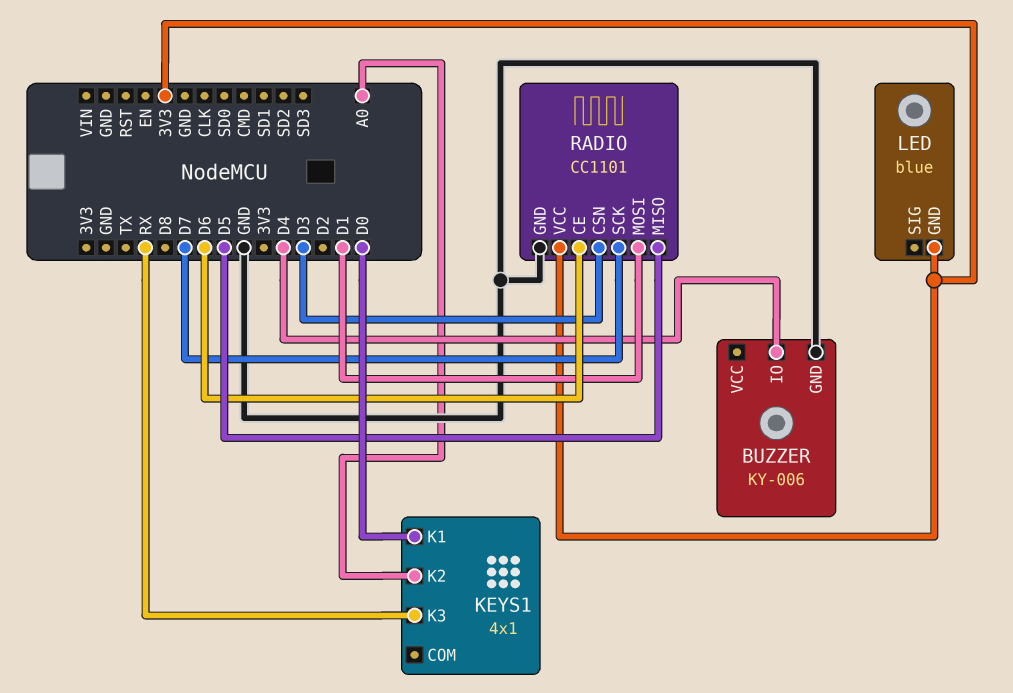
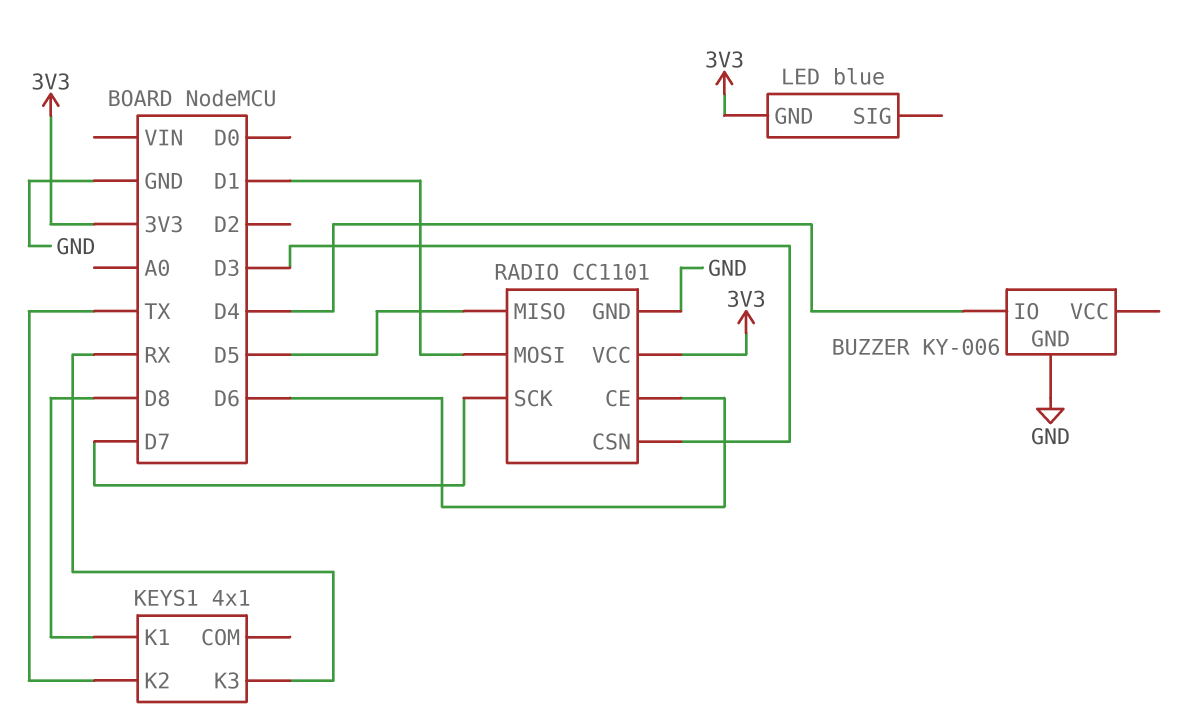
KEYS1 pin K1: D0 -> D8
KEYS1 pin K2: A0 -> TX

